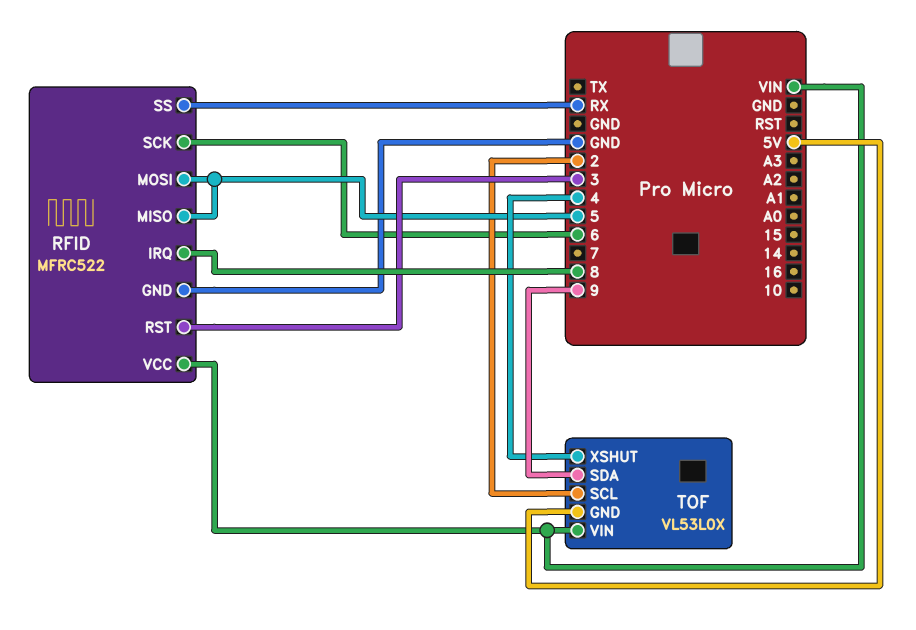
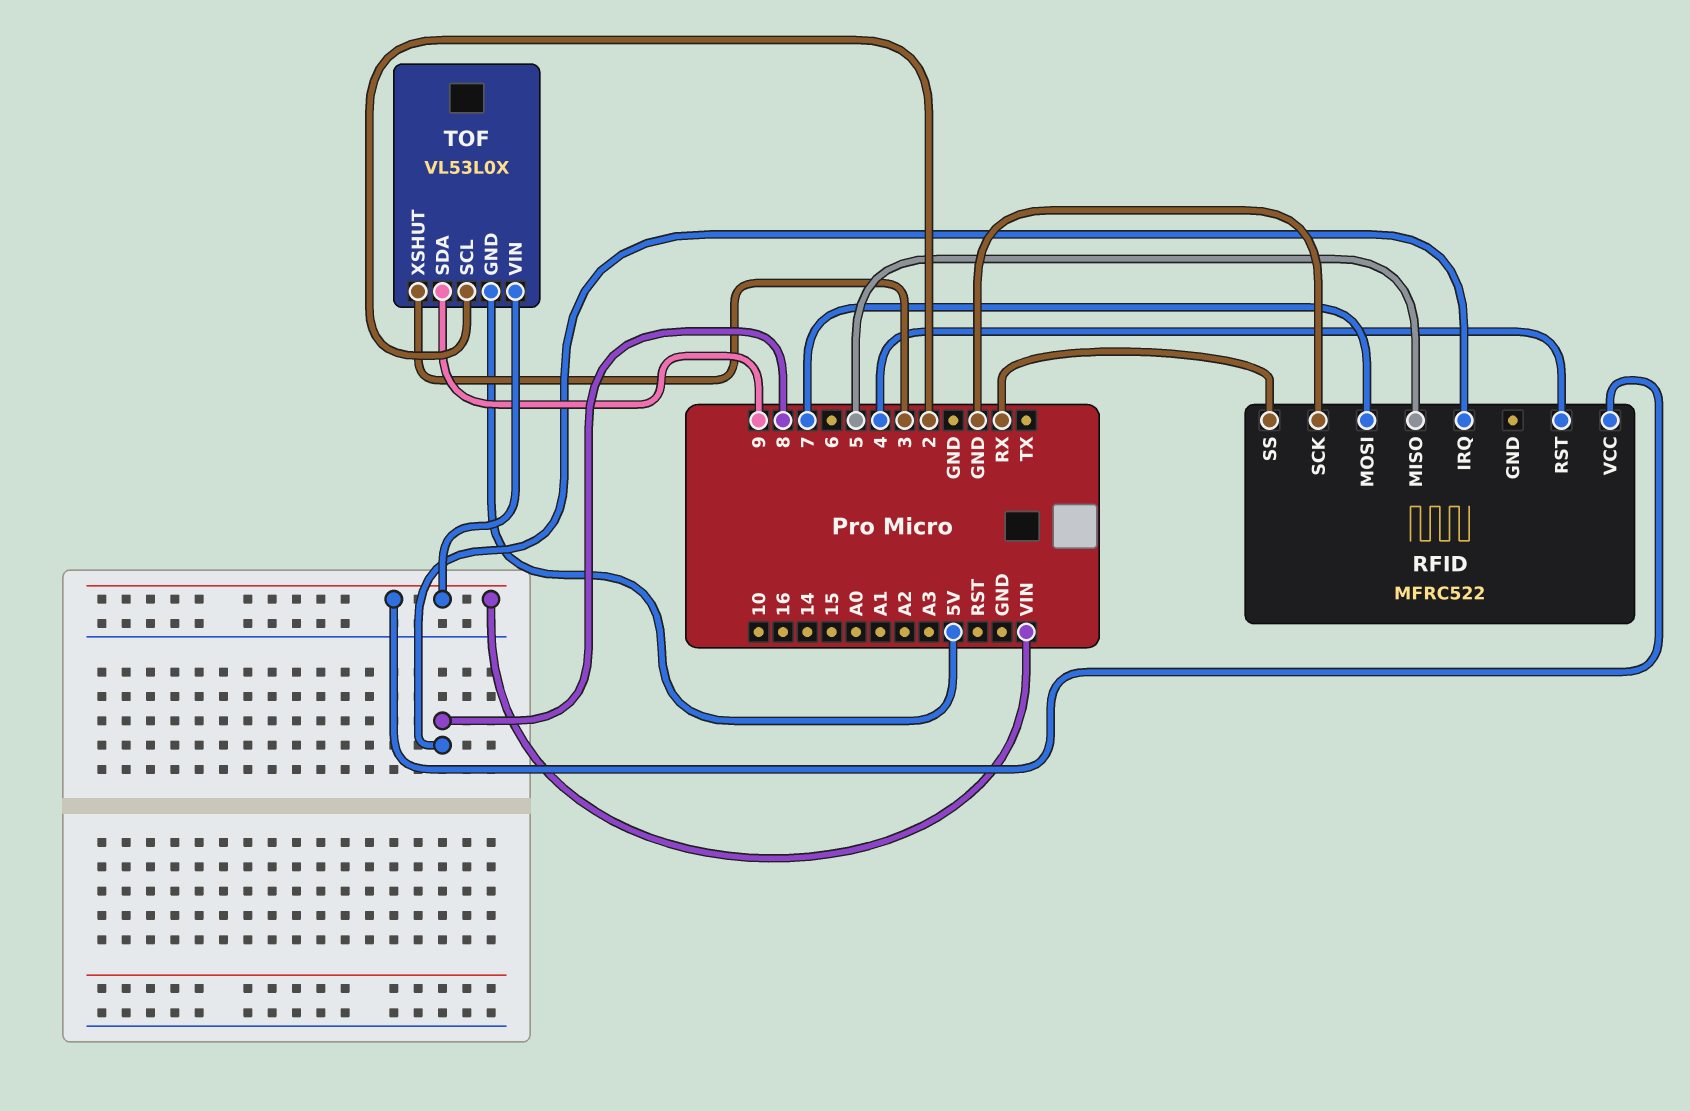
RFID pin GND: GND -> none
RFID pin MOSI: 5 -> 7
RFID pin RST: 3 -> 4
RFID pin SCK: 6 -> GND
TOF pin XSHUT: 4 -> 3

